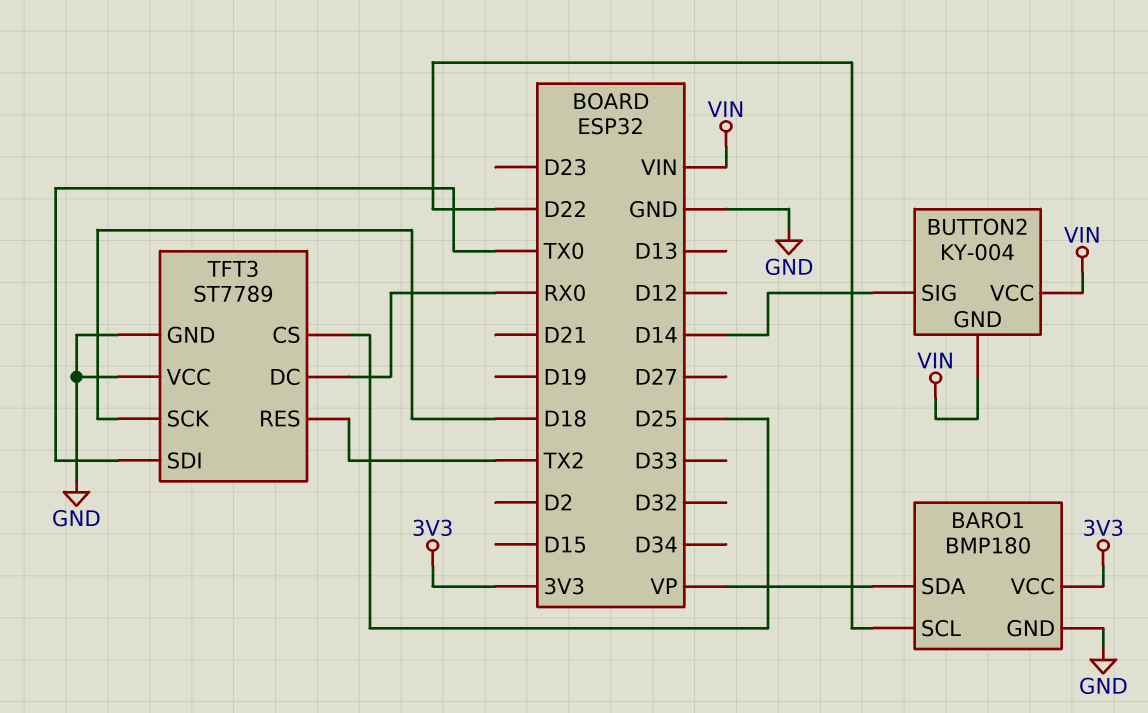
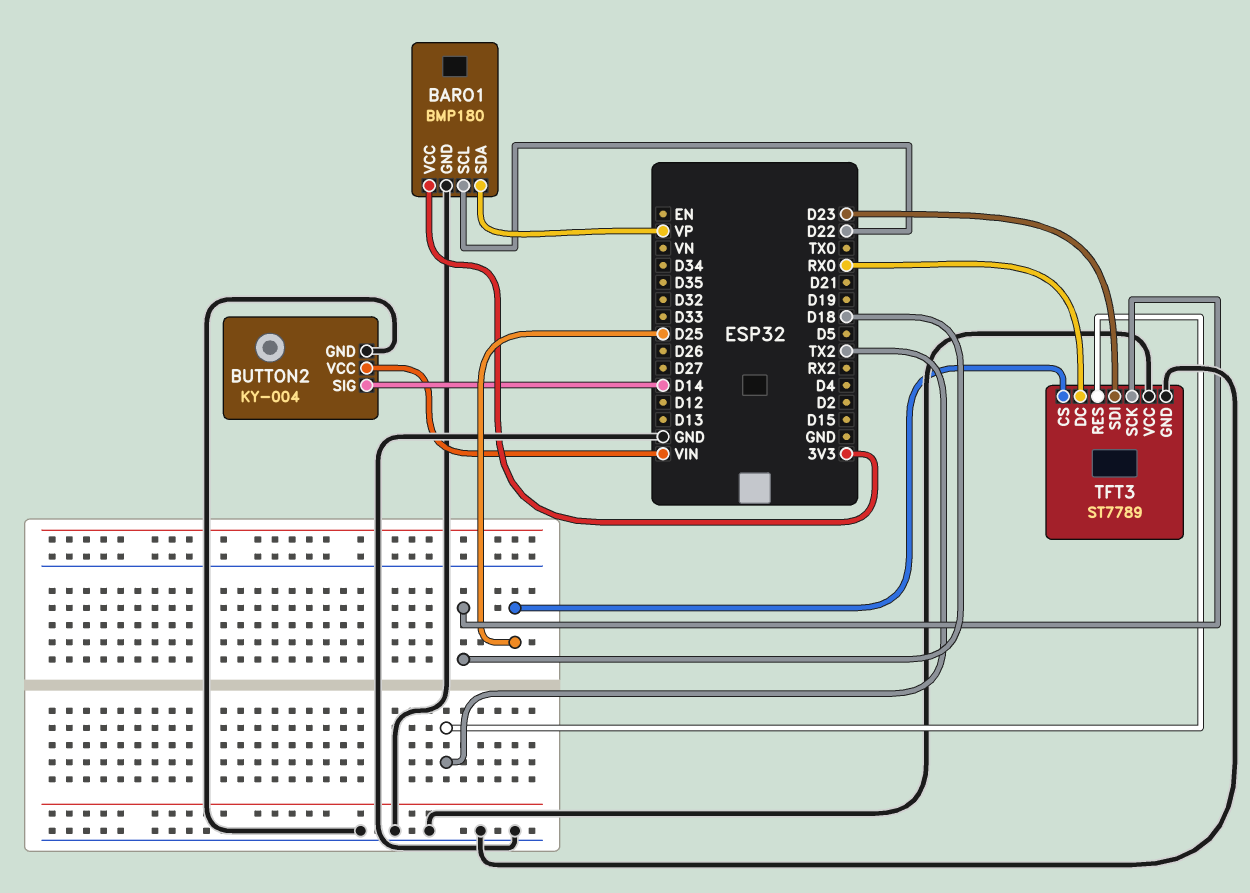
BUTTON2 pin GND: VIN -> GND
TFT3 pin SDI: TX0 -> D23

